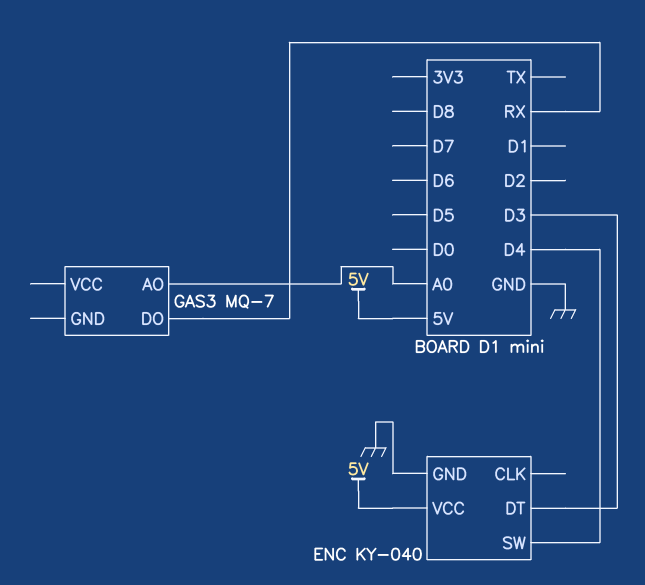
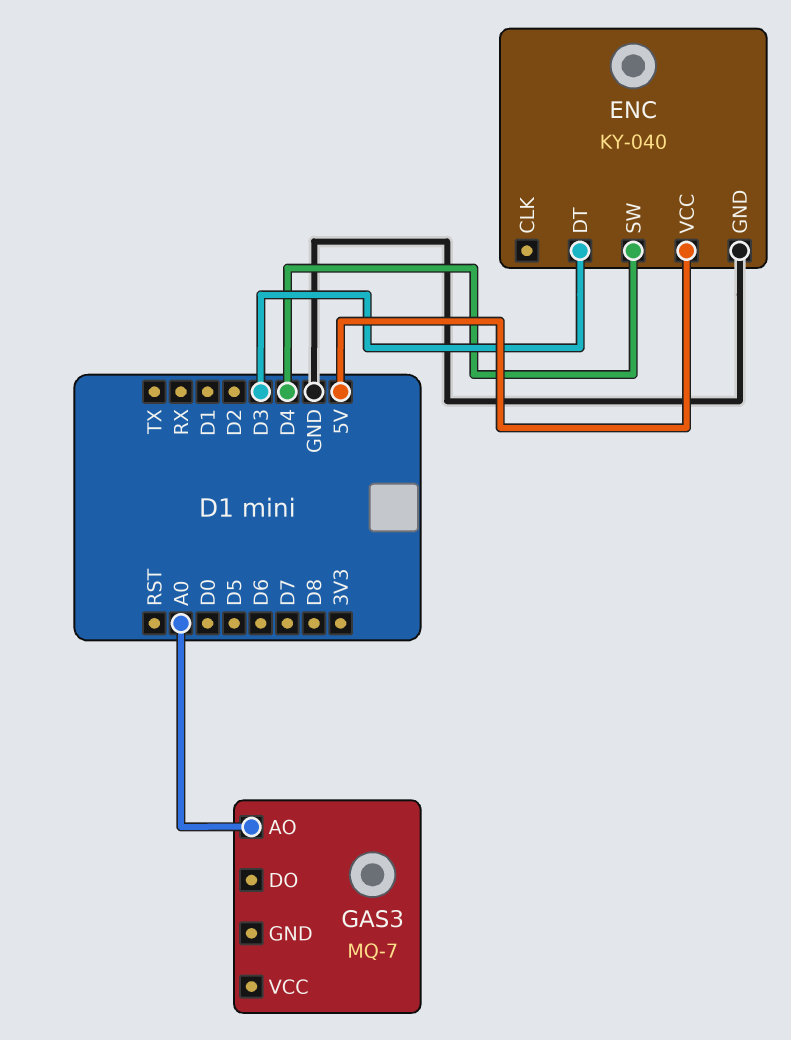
GAS3 pin DO: RX -> none

